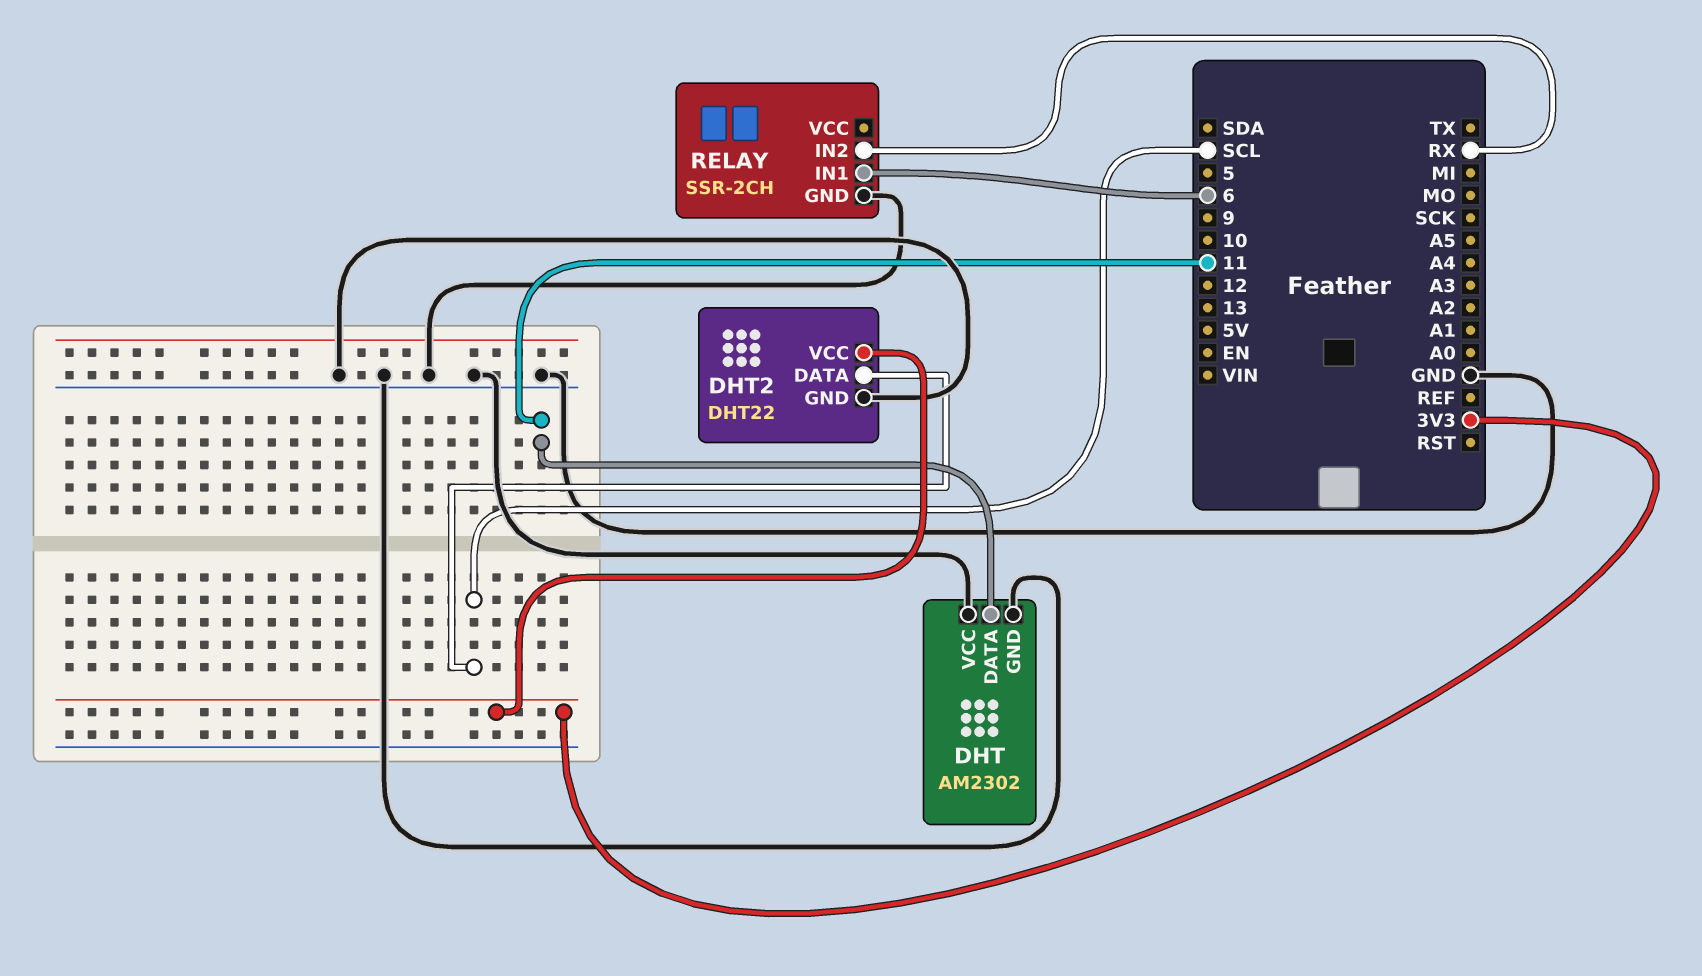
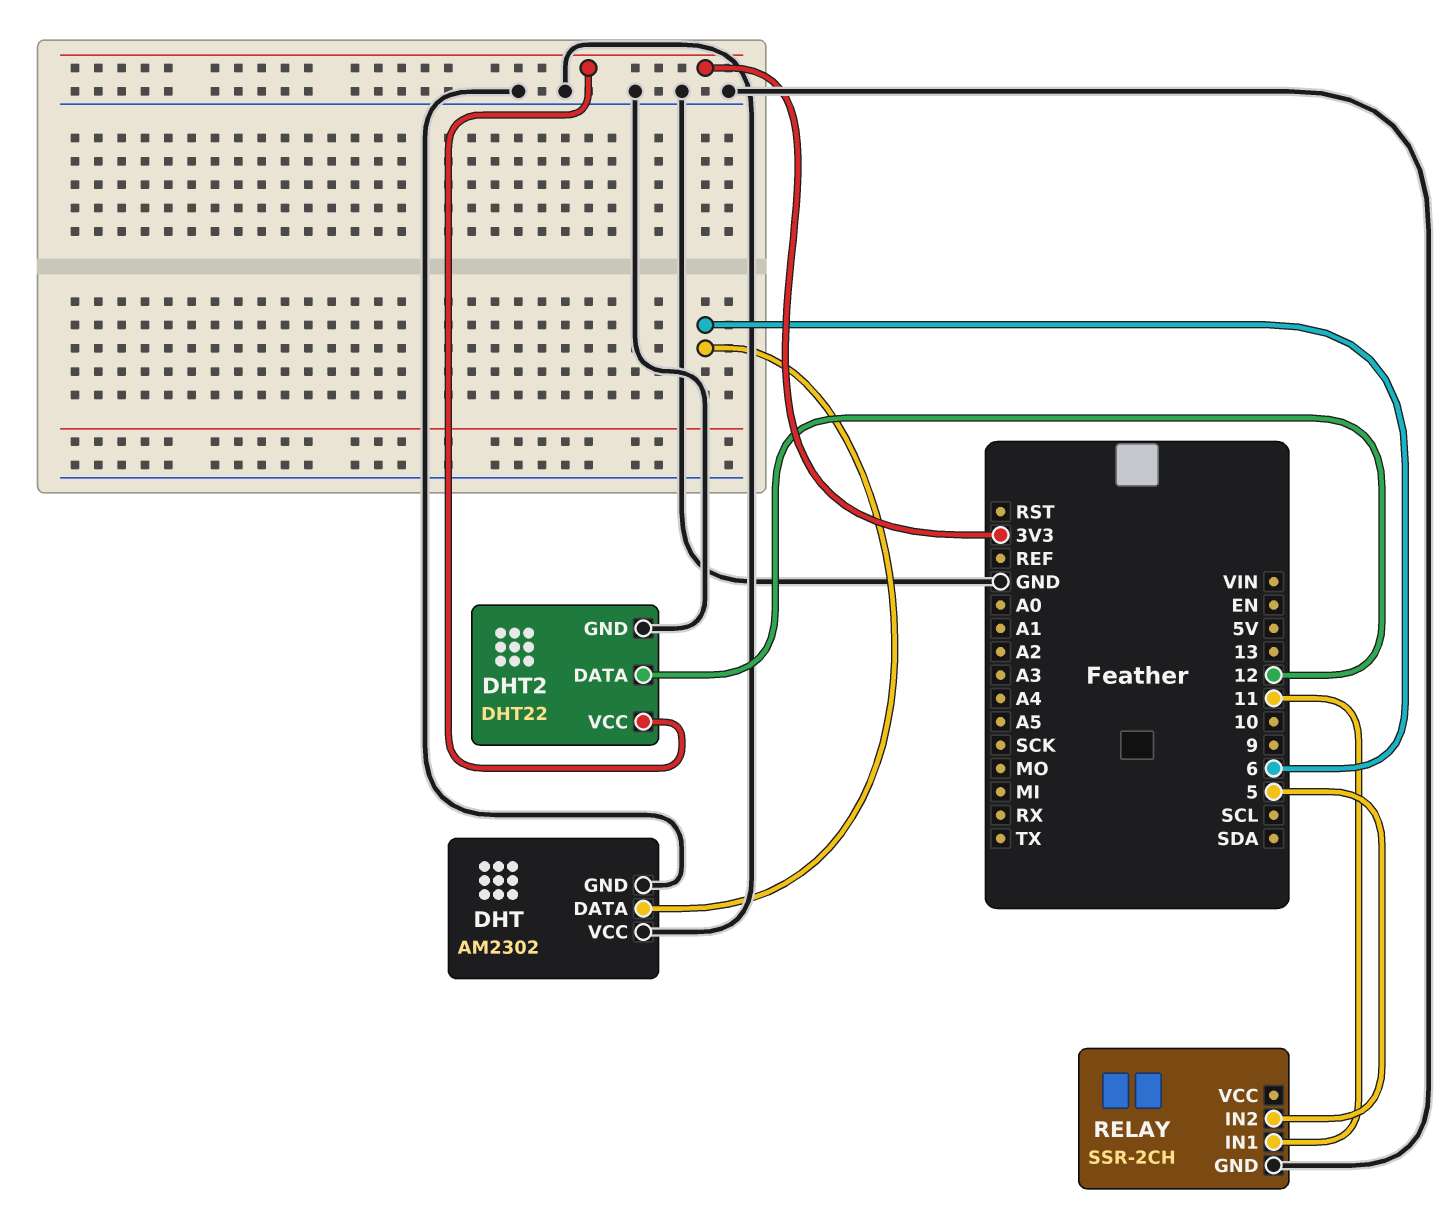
DHT pin DATA: 11 -> 6
DHT2 pin DATA: SCL -> 12
RELAY pin IN1: 6 -> 11
RELAY pin IN2: RX -> 5

